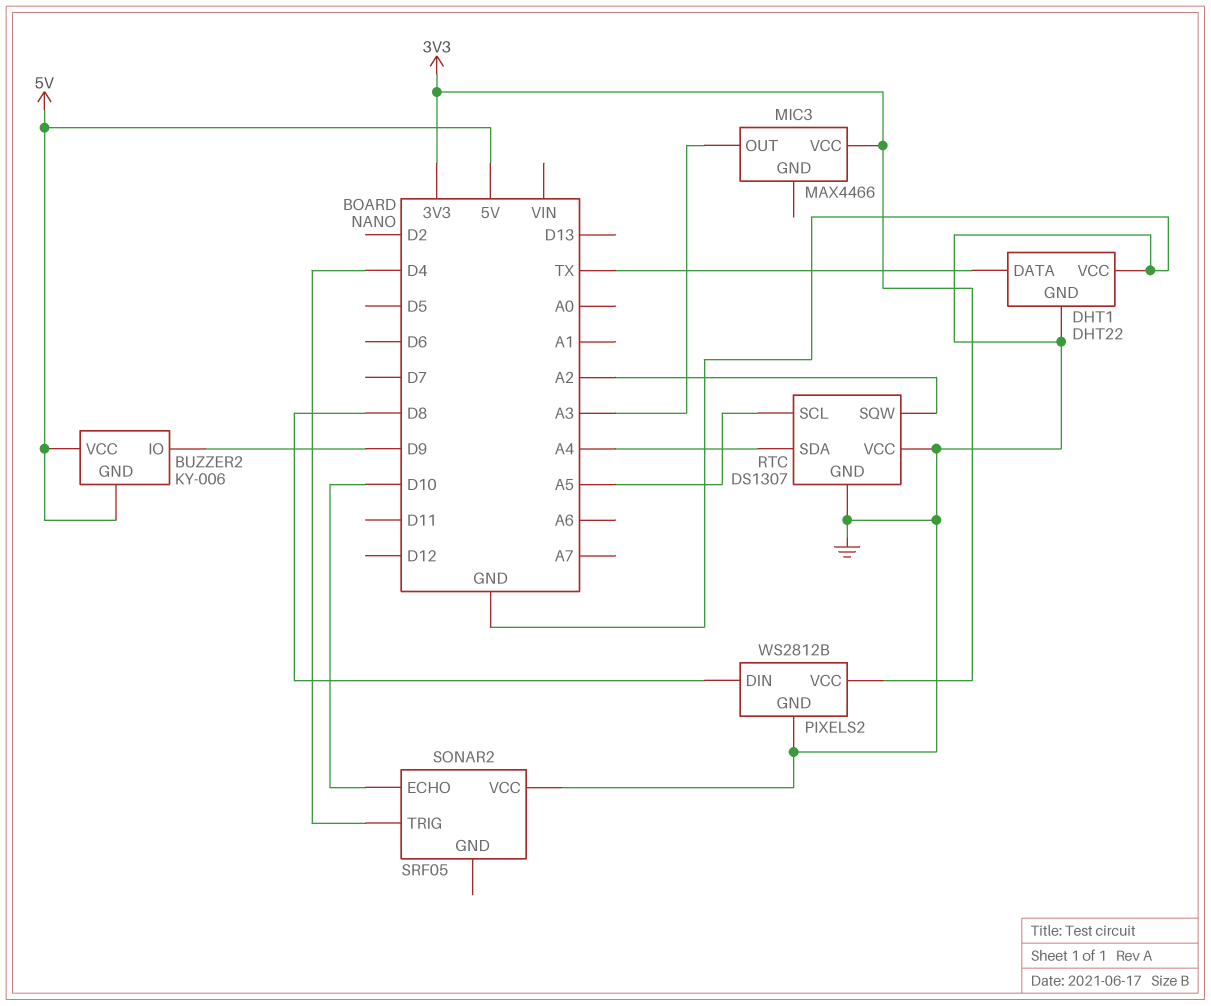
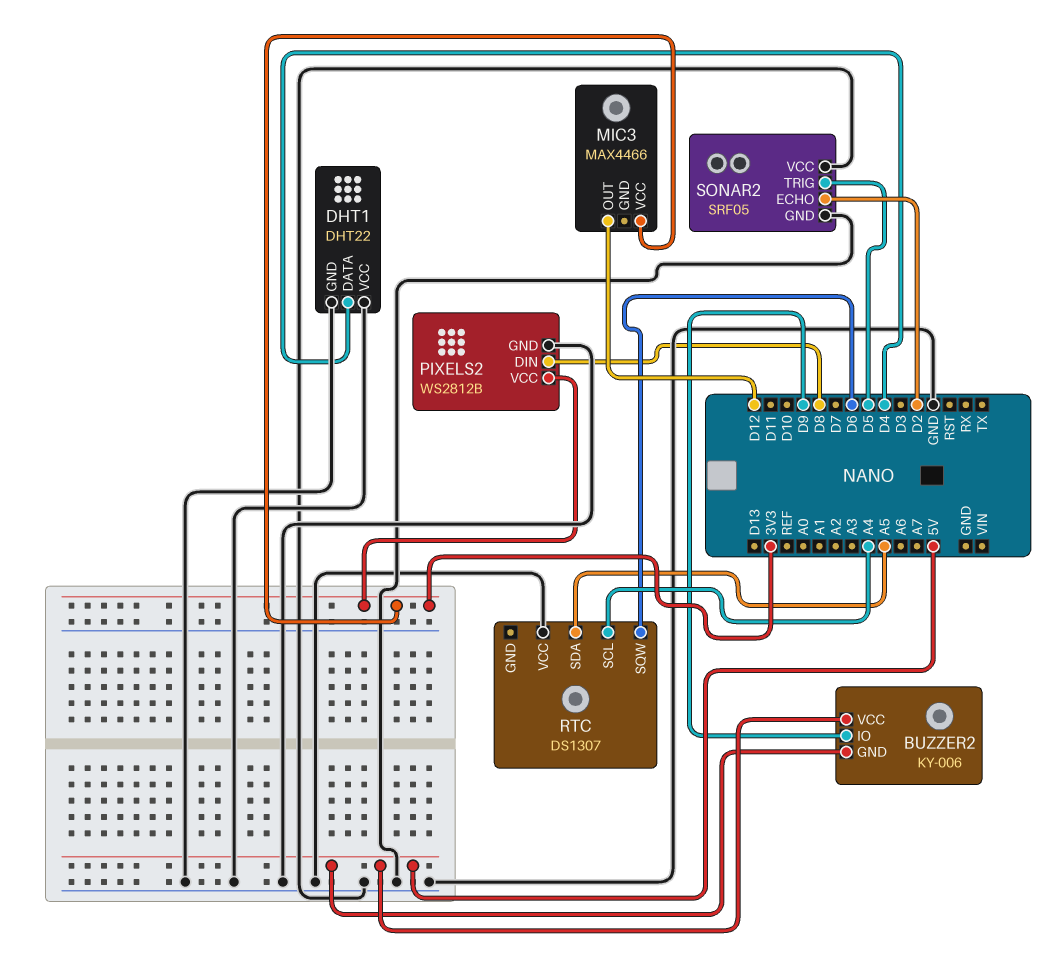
DHT1 pin DATA: TX -> D4
MIC3 pin OUT: A3 -> D12
RTC pin GND: GND -> none
RTC pin SCL: A5 -> A4
RTC pin SDA: A4 -> A5
RTC pin SQW: A2 -> D6
SONAR2 pin ECHO: D10 -> D2
SONAR2 pin GND: none -> GND
SONAR2 pin TRIG: D4 -> D5

